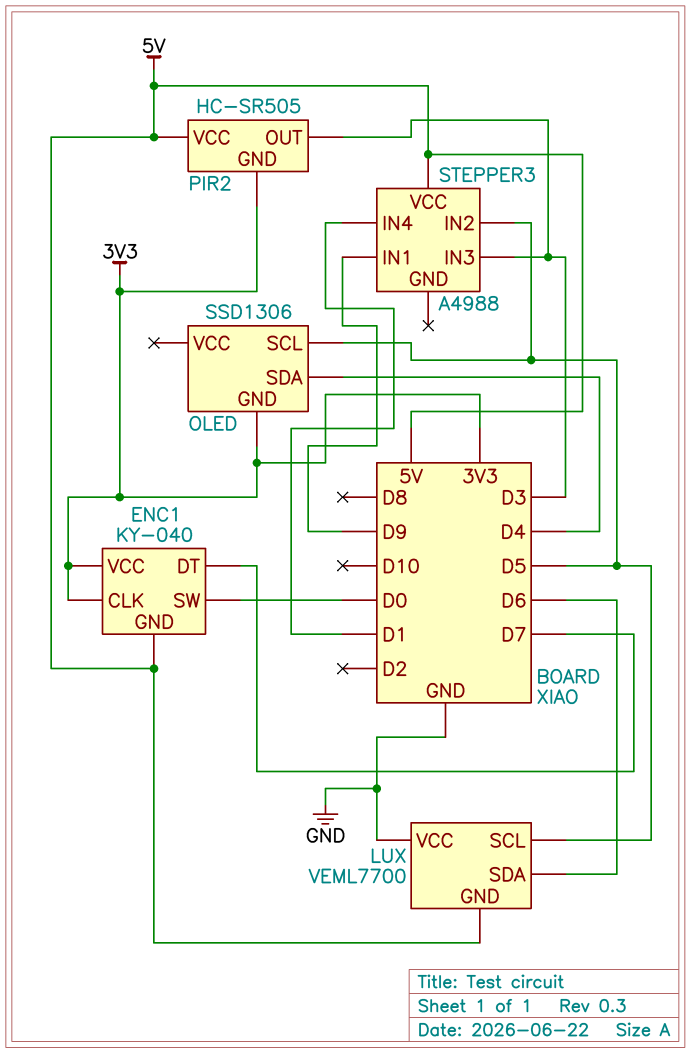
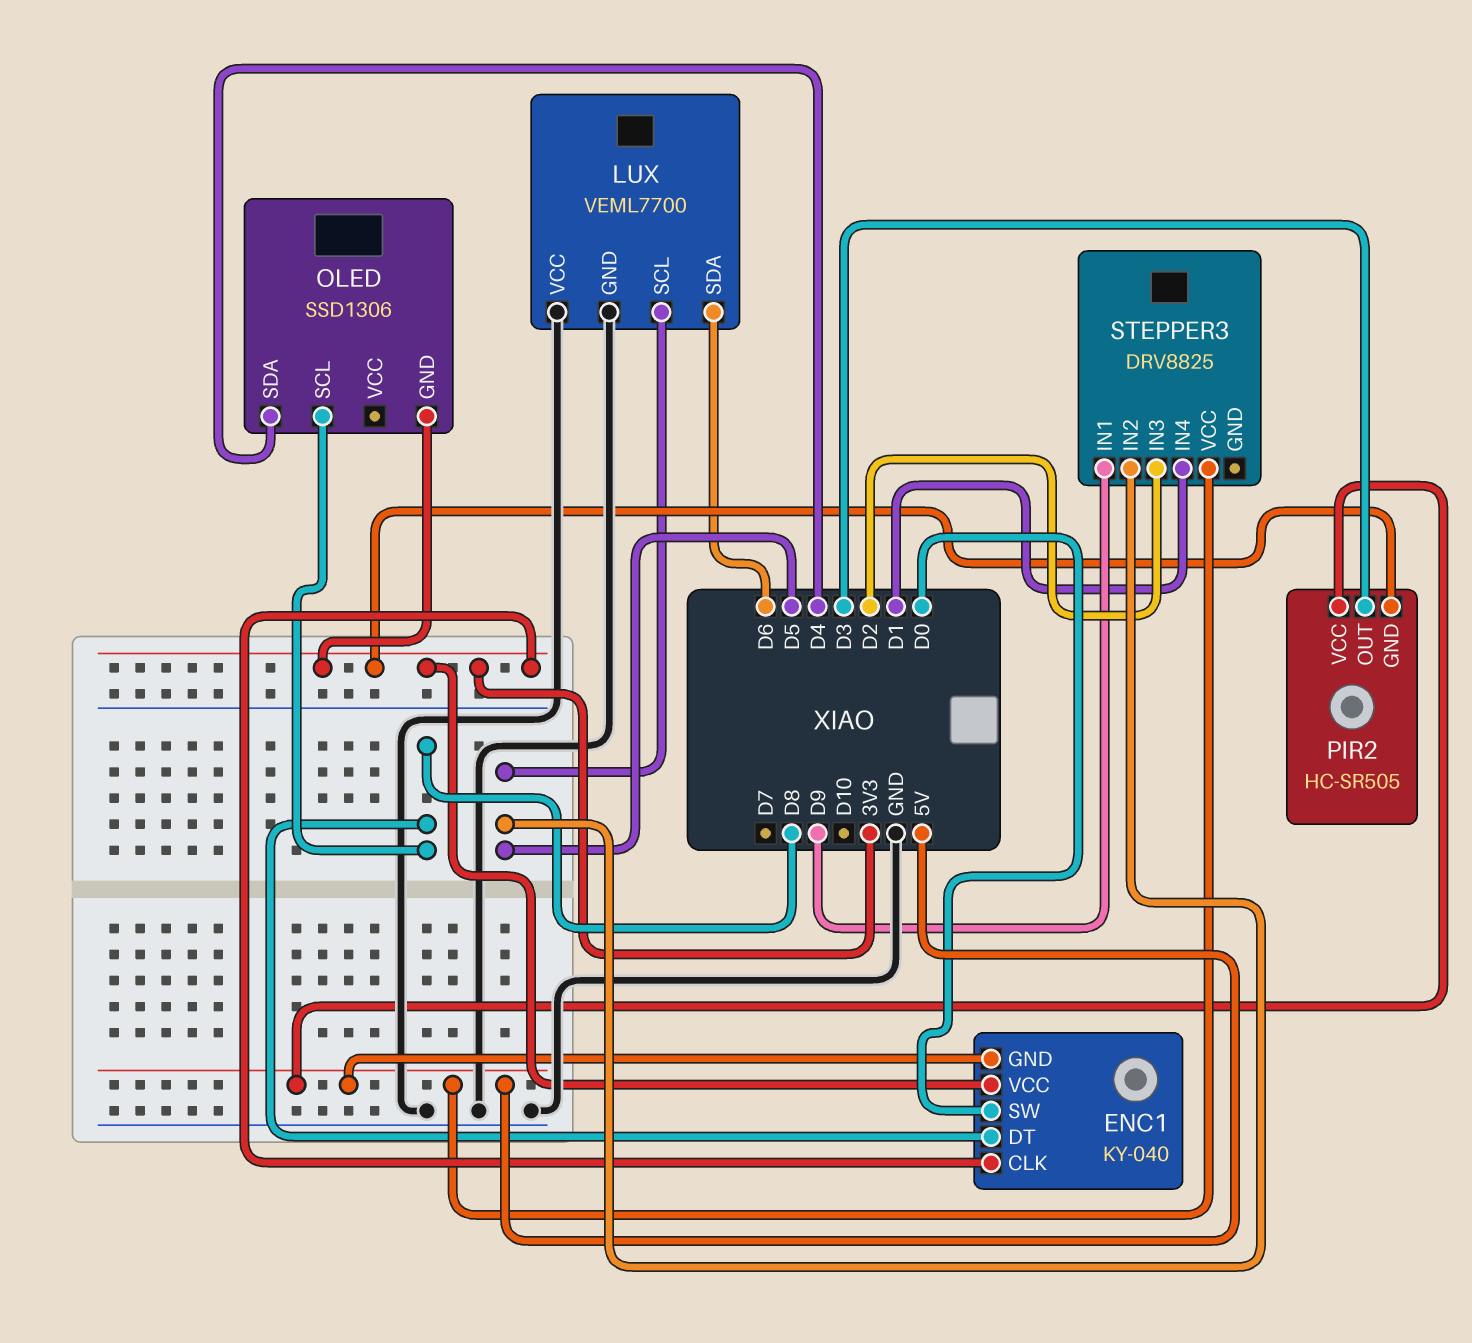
ENC1 pin DT: D7 -> D8
LUX pin GND: 5V -> GND
OLED pin SCL: D5 -> D8
STEPPER3: A4988 -> DRV8825
STEPPER3 pin IN3: D3 -> D2

